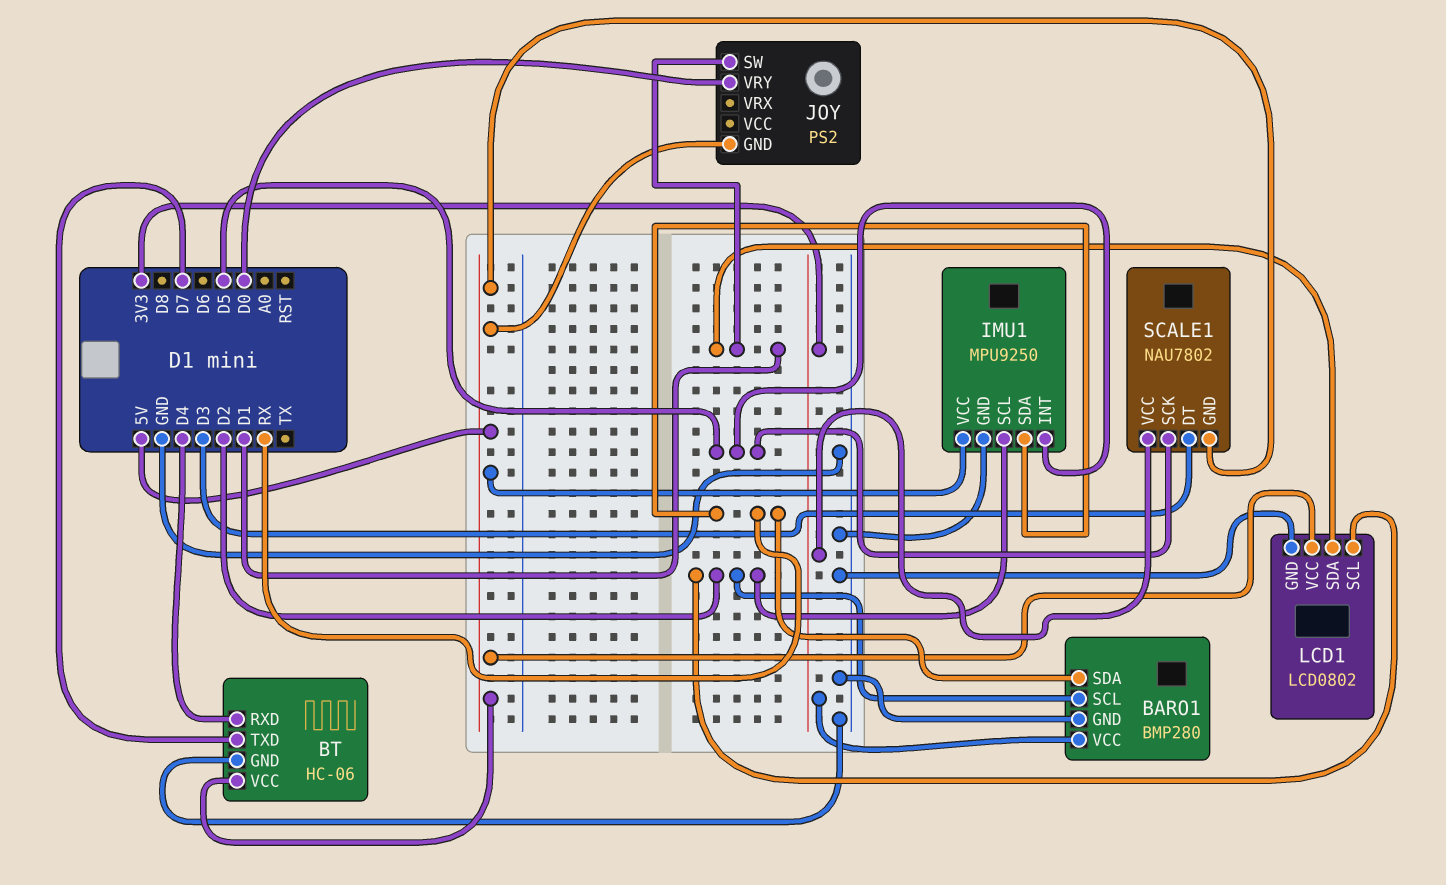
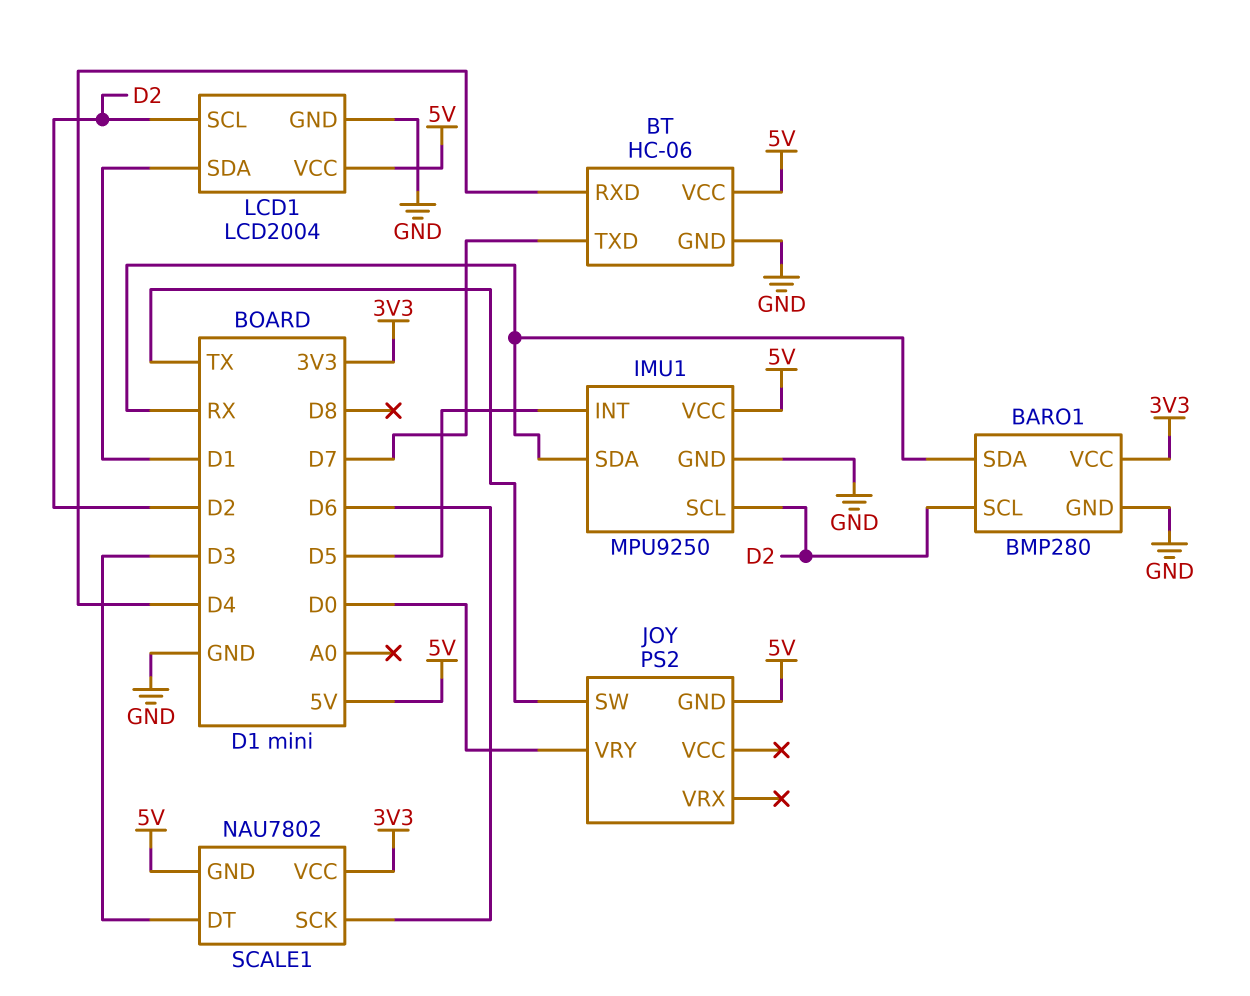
JOY pin SW: D1 -> TX
LCD1: LCD0802 -> LCD2004
SCALE1 pin SCK: D5 -> D6

